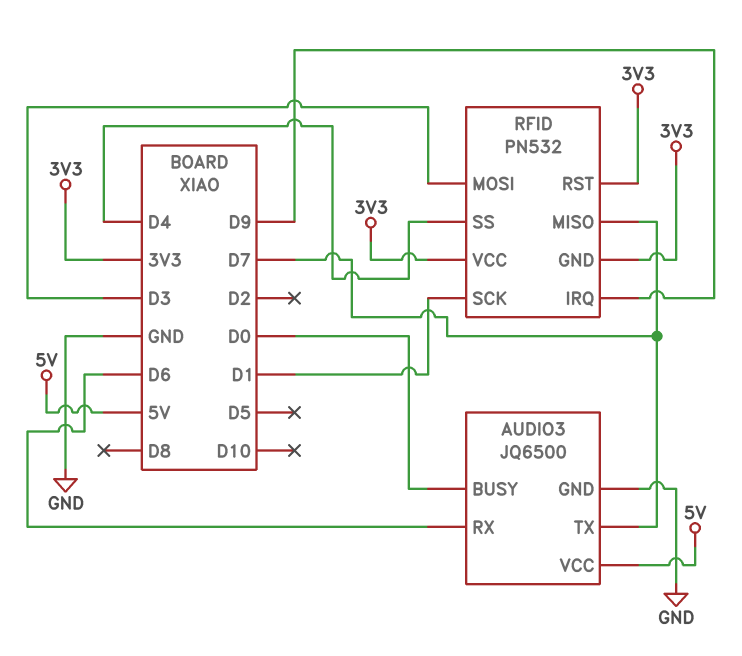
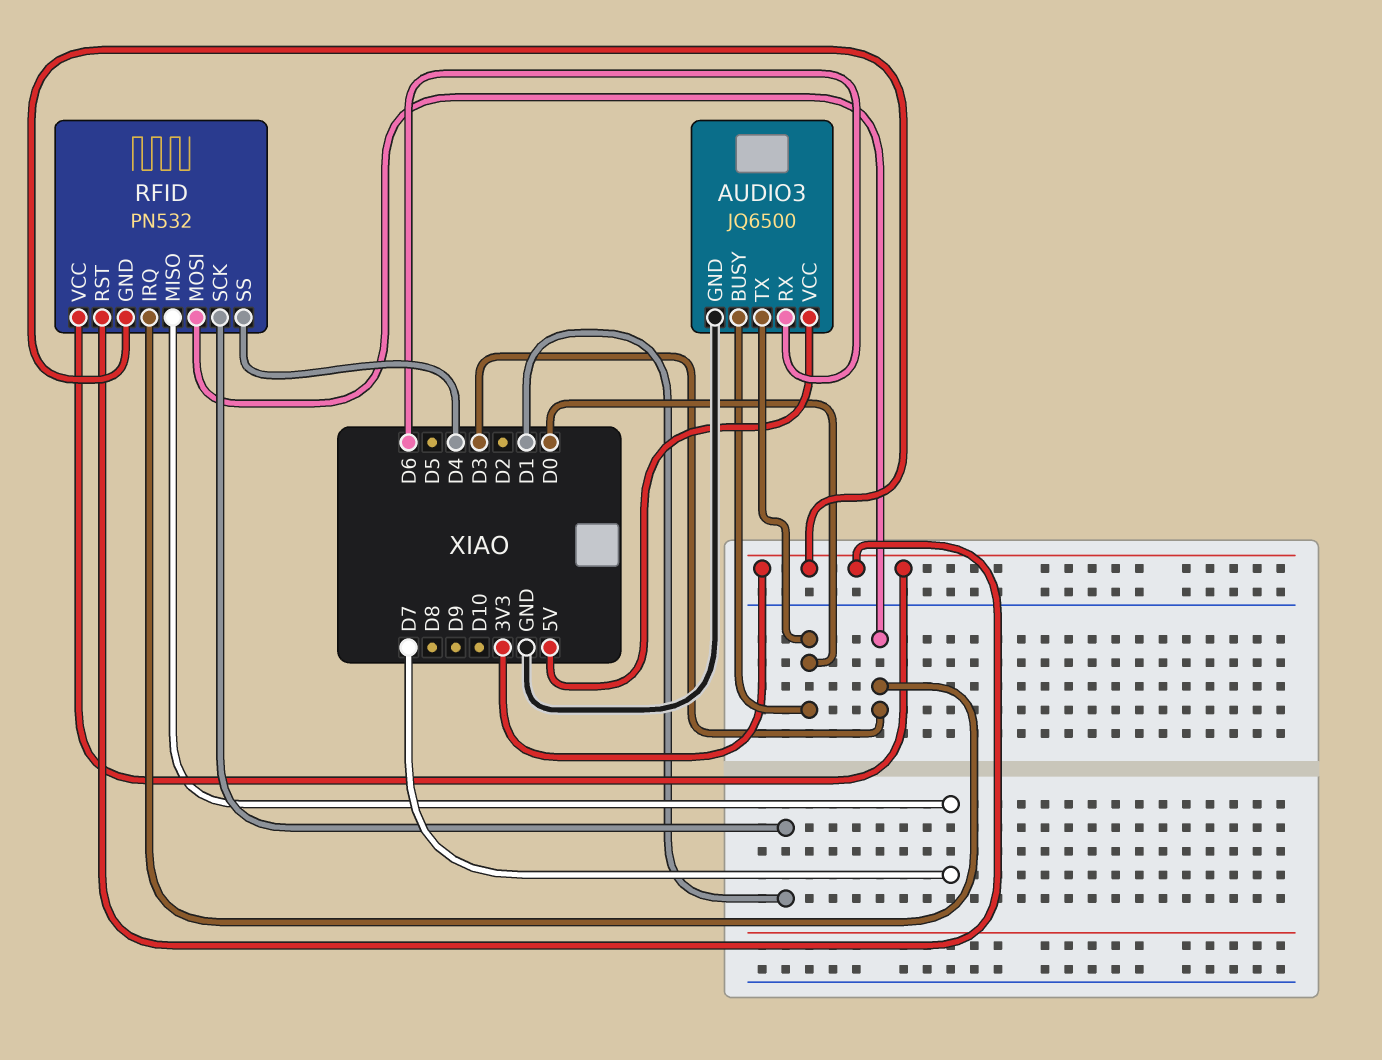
AUDIO3 pin TX: D7 -> D0
RFID pin IRQ: D9 -> D3

